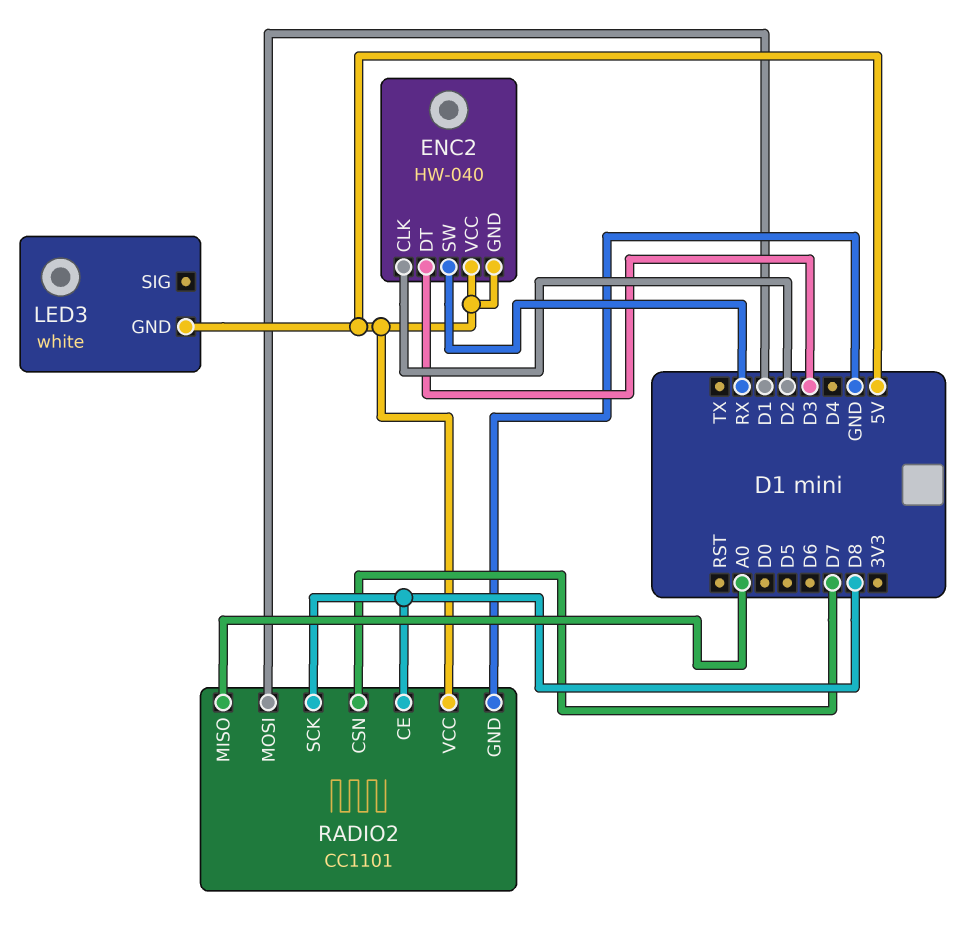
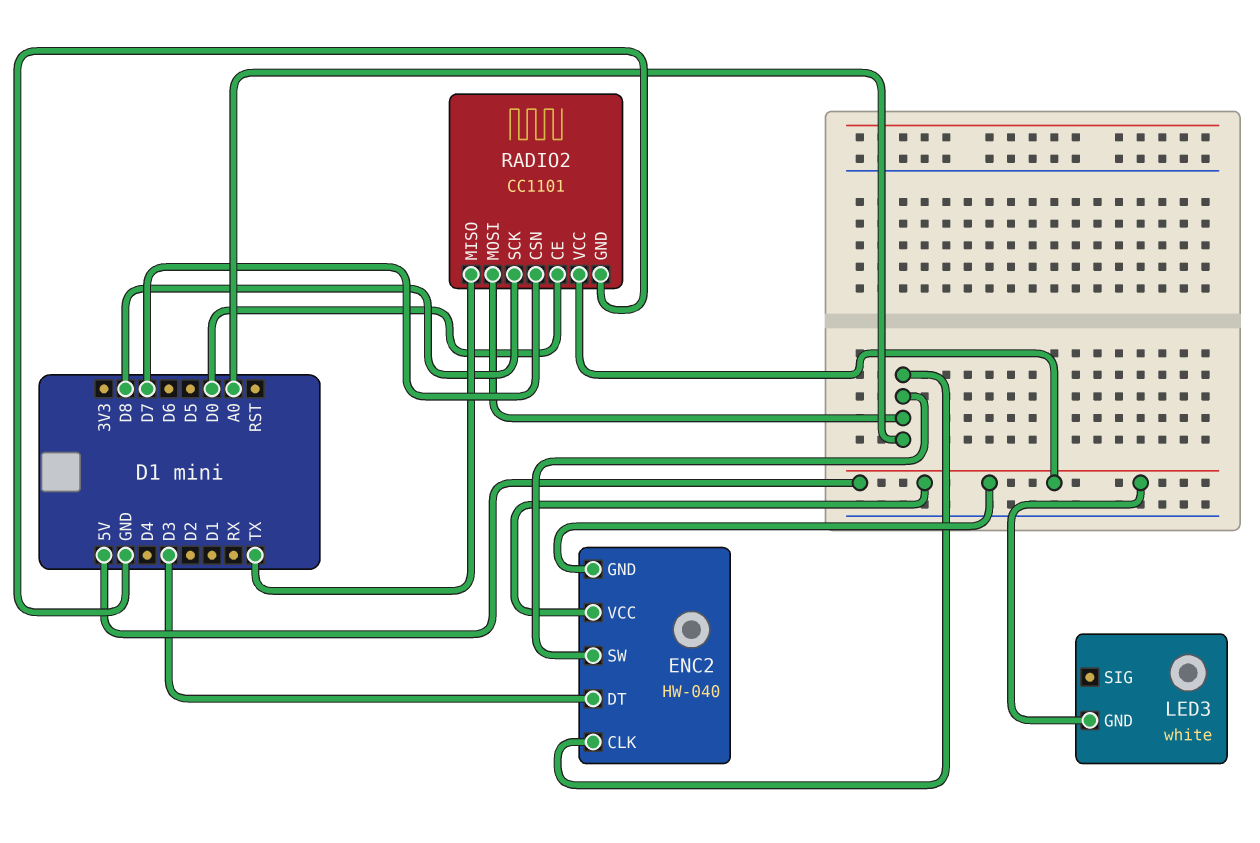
ENC2 pin CLK: D2 -> A0
ENC2 pin SW: RX -> A0
RADIO2 pin CE: D8 -> D0
RADIO2 pin MISO: A0 -> TX
RADIO2 pin MOSI: D1 -> A0

